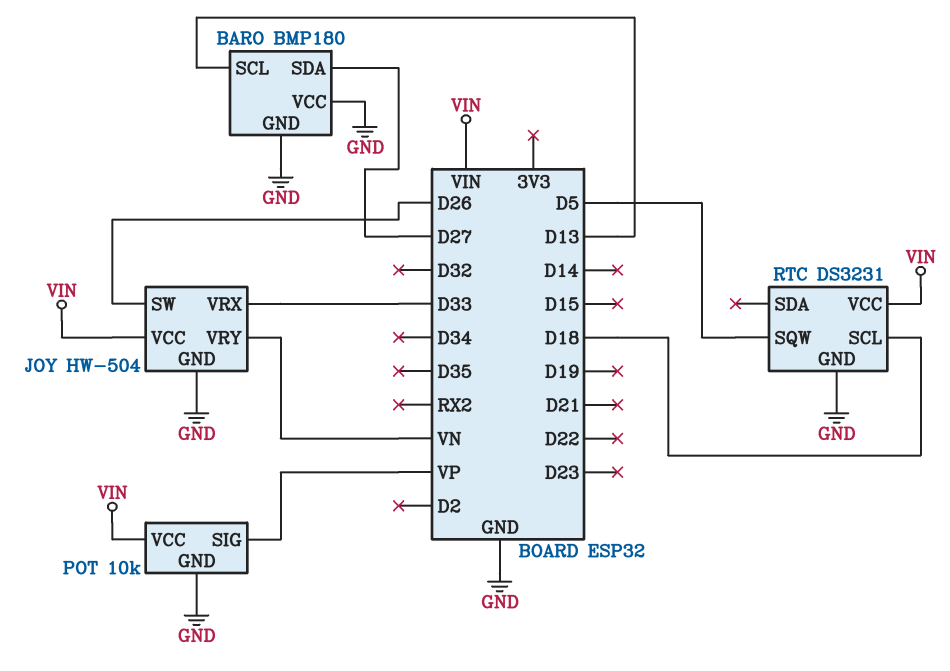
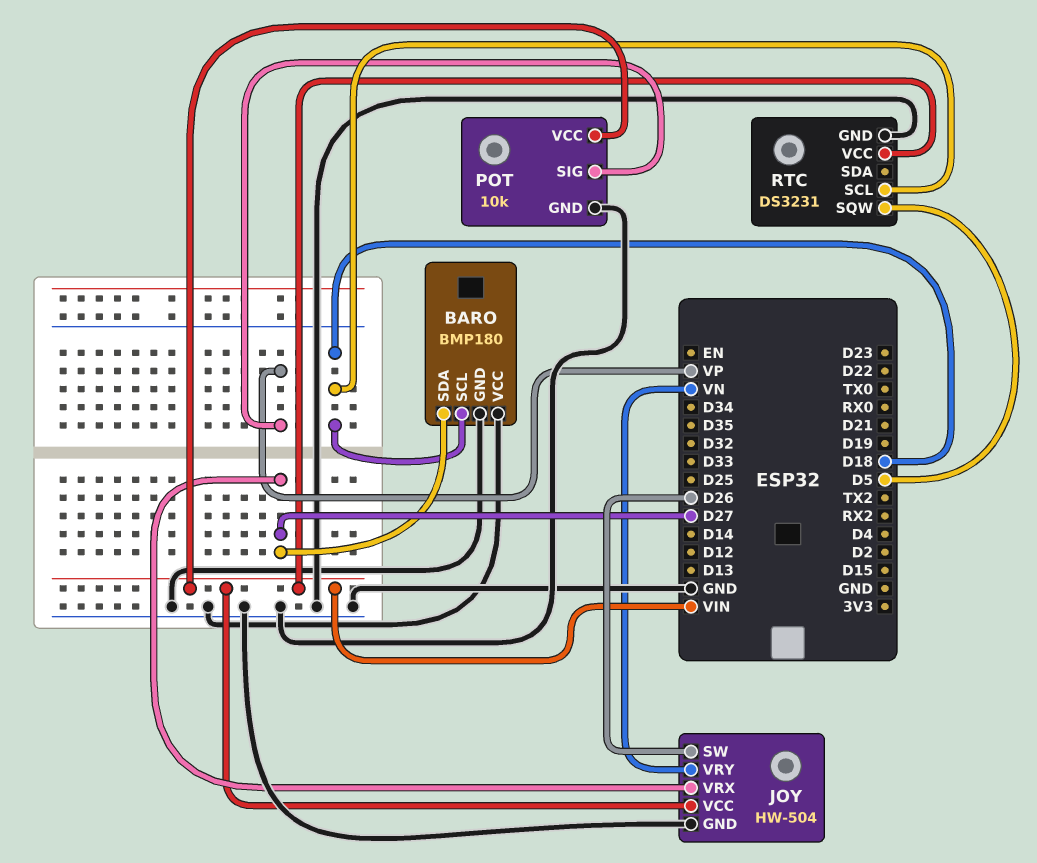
BARO pin SCL: D13 -> D18
JOY pin VRX: D33 -> D27

